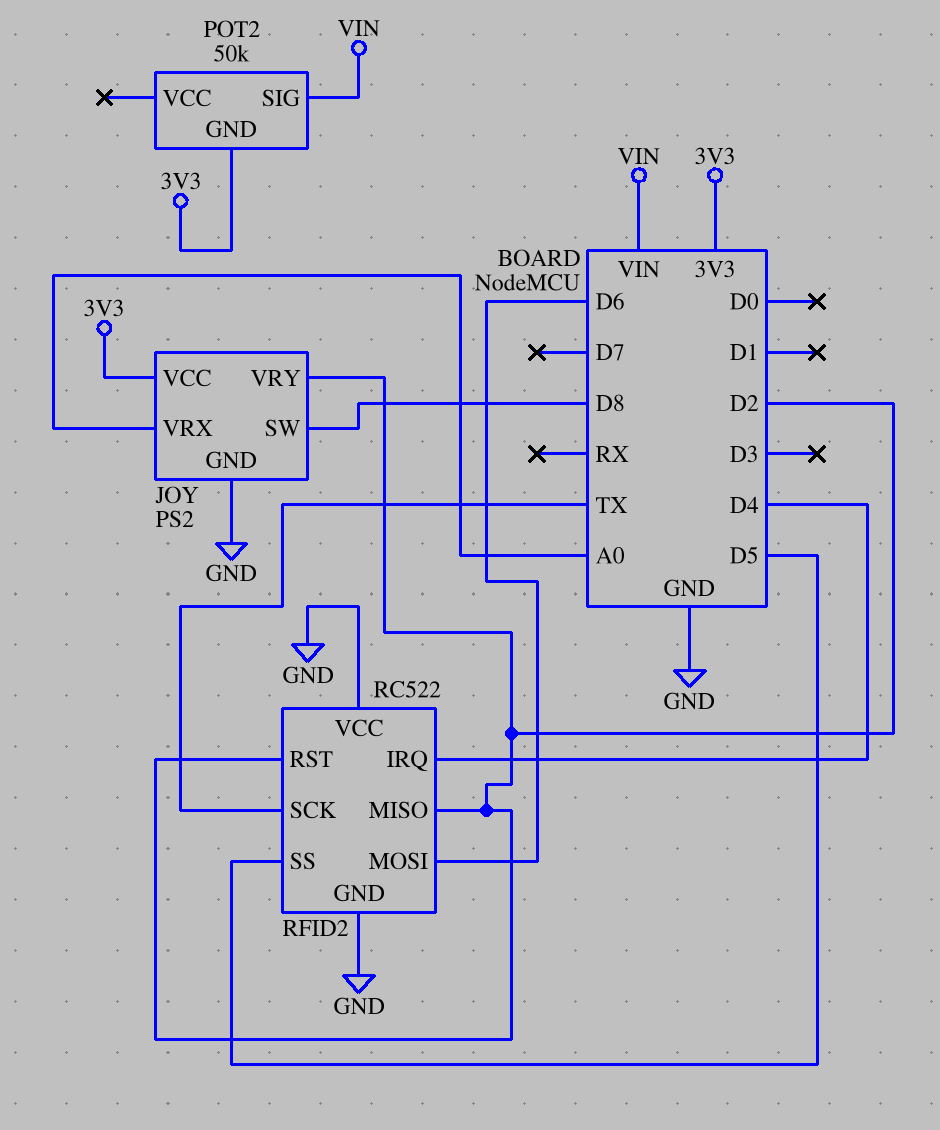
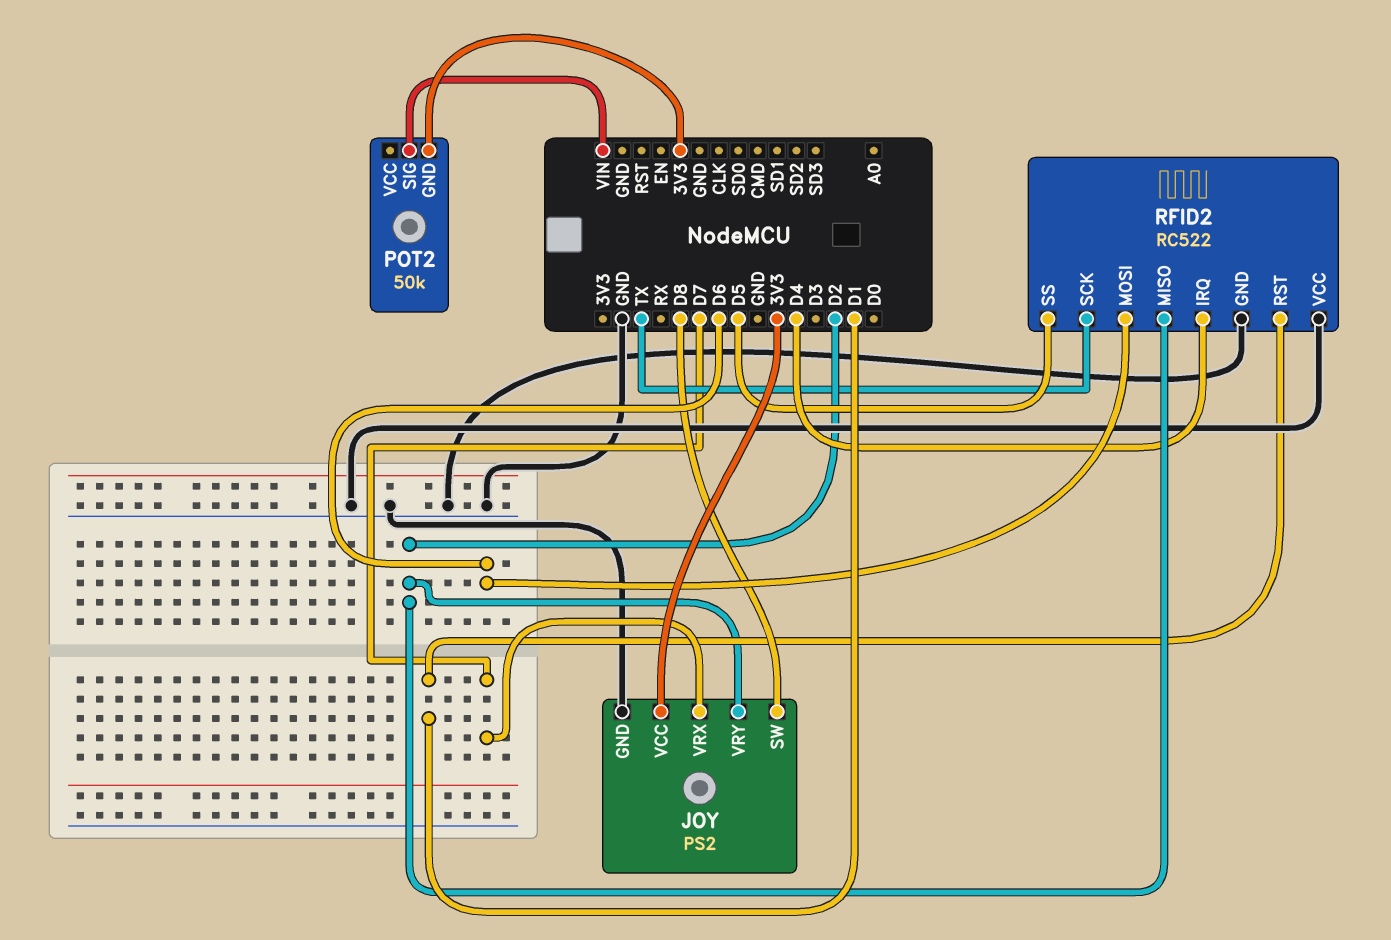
JOY pin VRX: A0 -> D7
RFID2 pin RST: D2 -> D1

